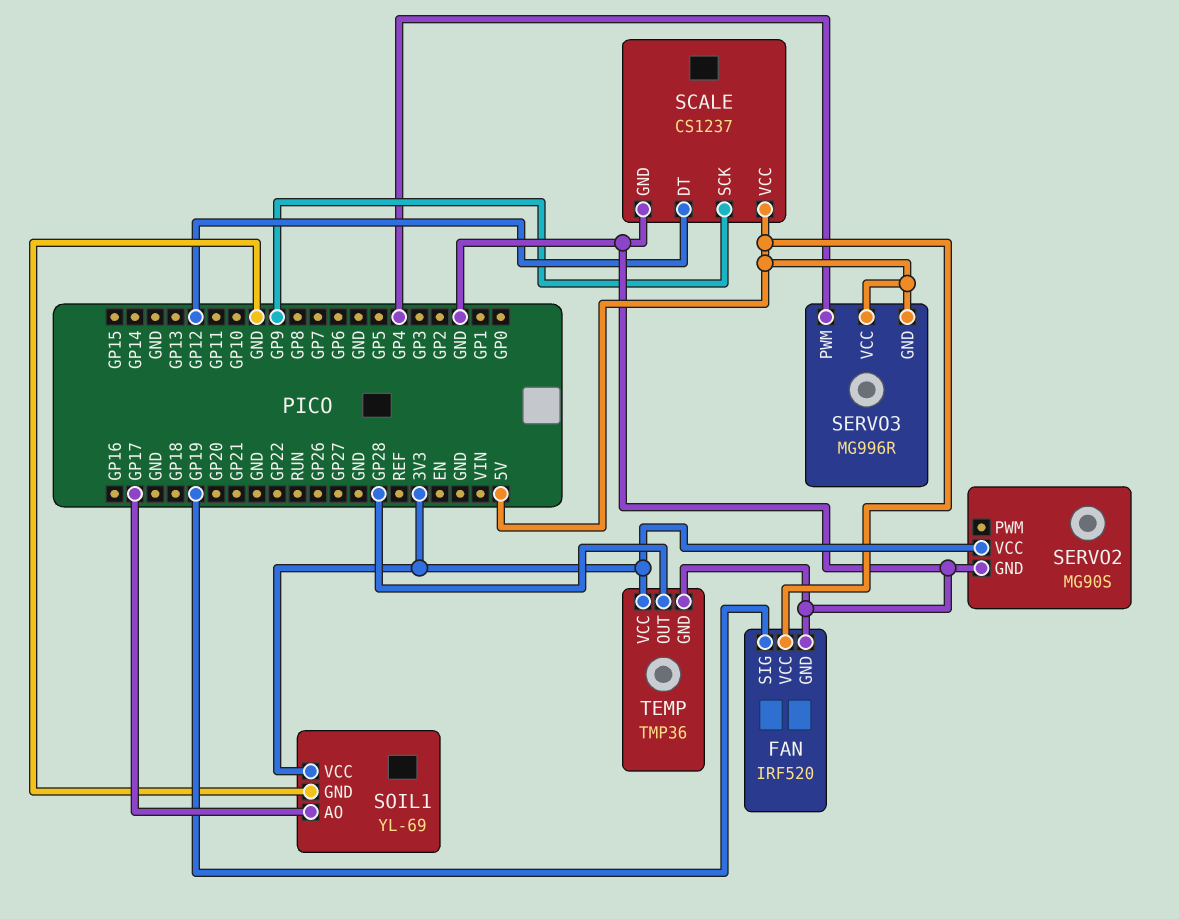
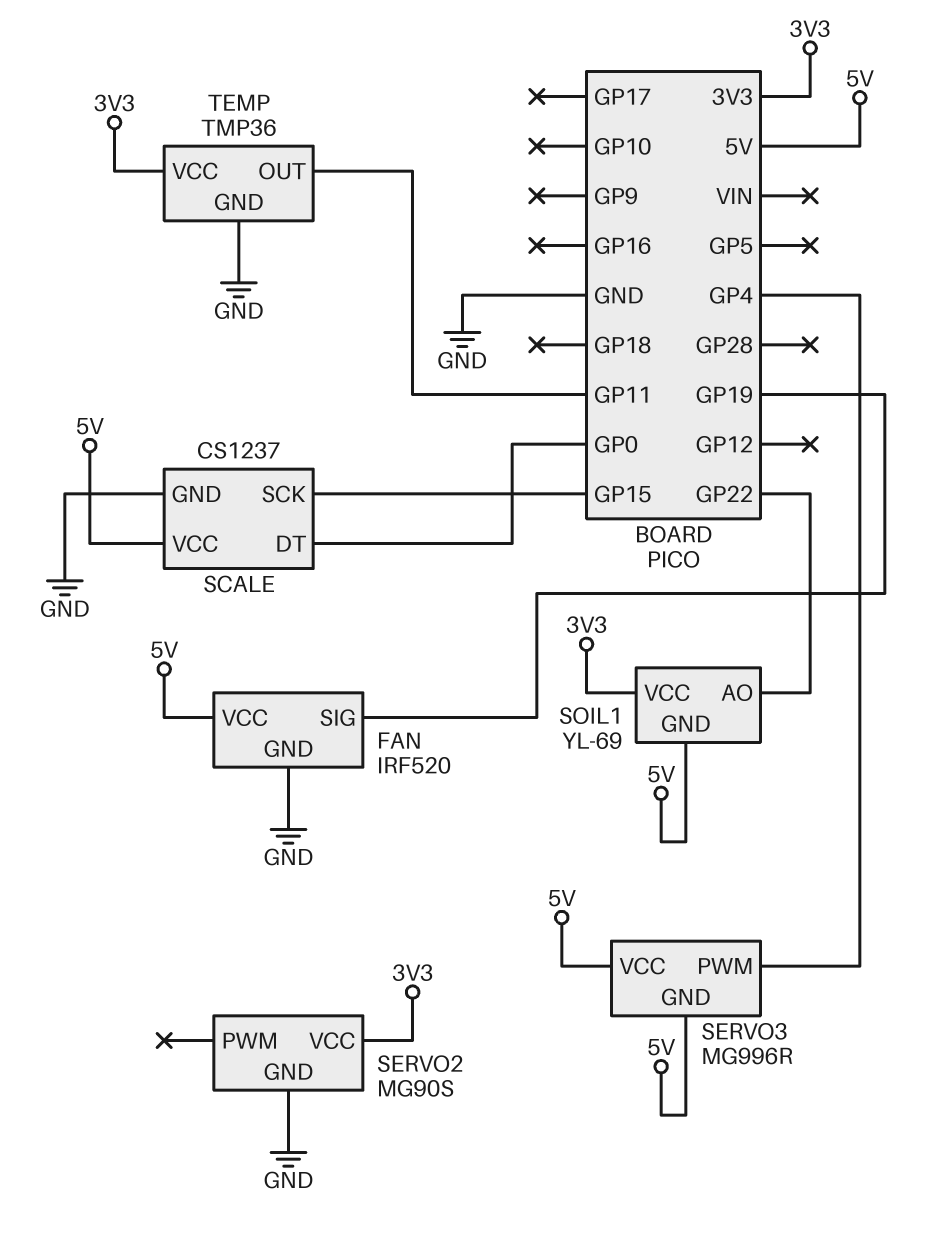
SCALE pin DT: GP12 -> GP0
SCALE pin SCK: GP9 -> GP15
SOIL1 pin AO: GP17 -> GP22
SOIL1 pin GND: GND -> 5V
TEMP pin OUT: GP28 -> GP11

